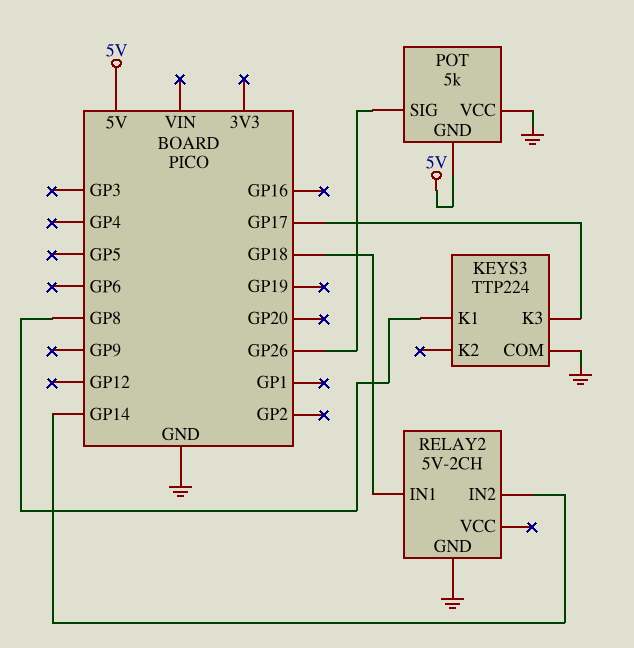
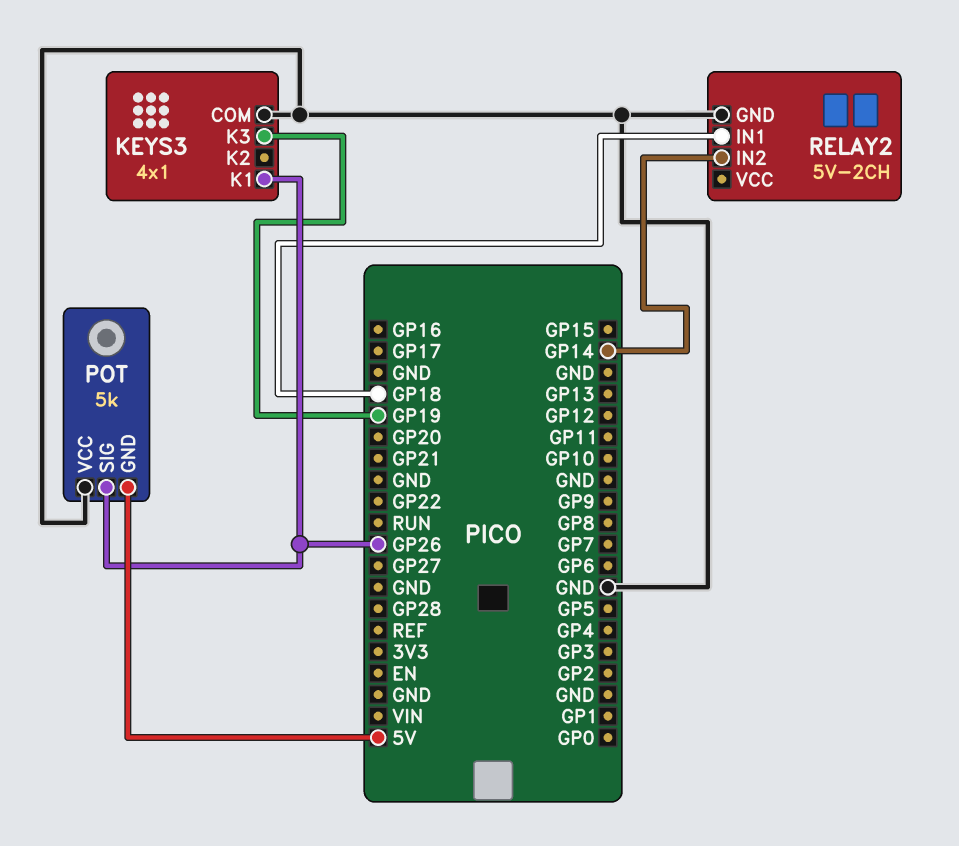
KEYS3: TTP224 -> 4x1
KEYS3 pin K1: GP8 -> GP26
KEYS3 pin K3: GP17 -> GP19

